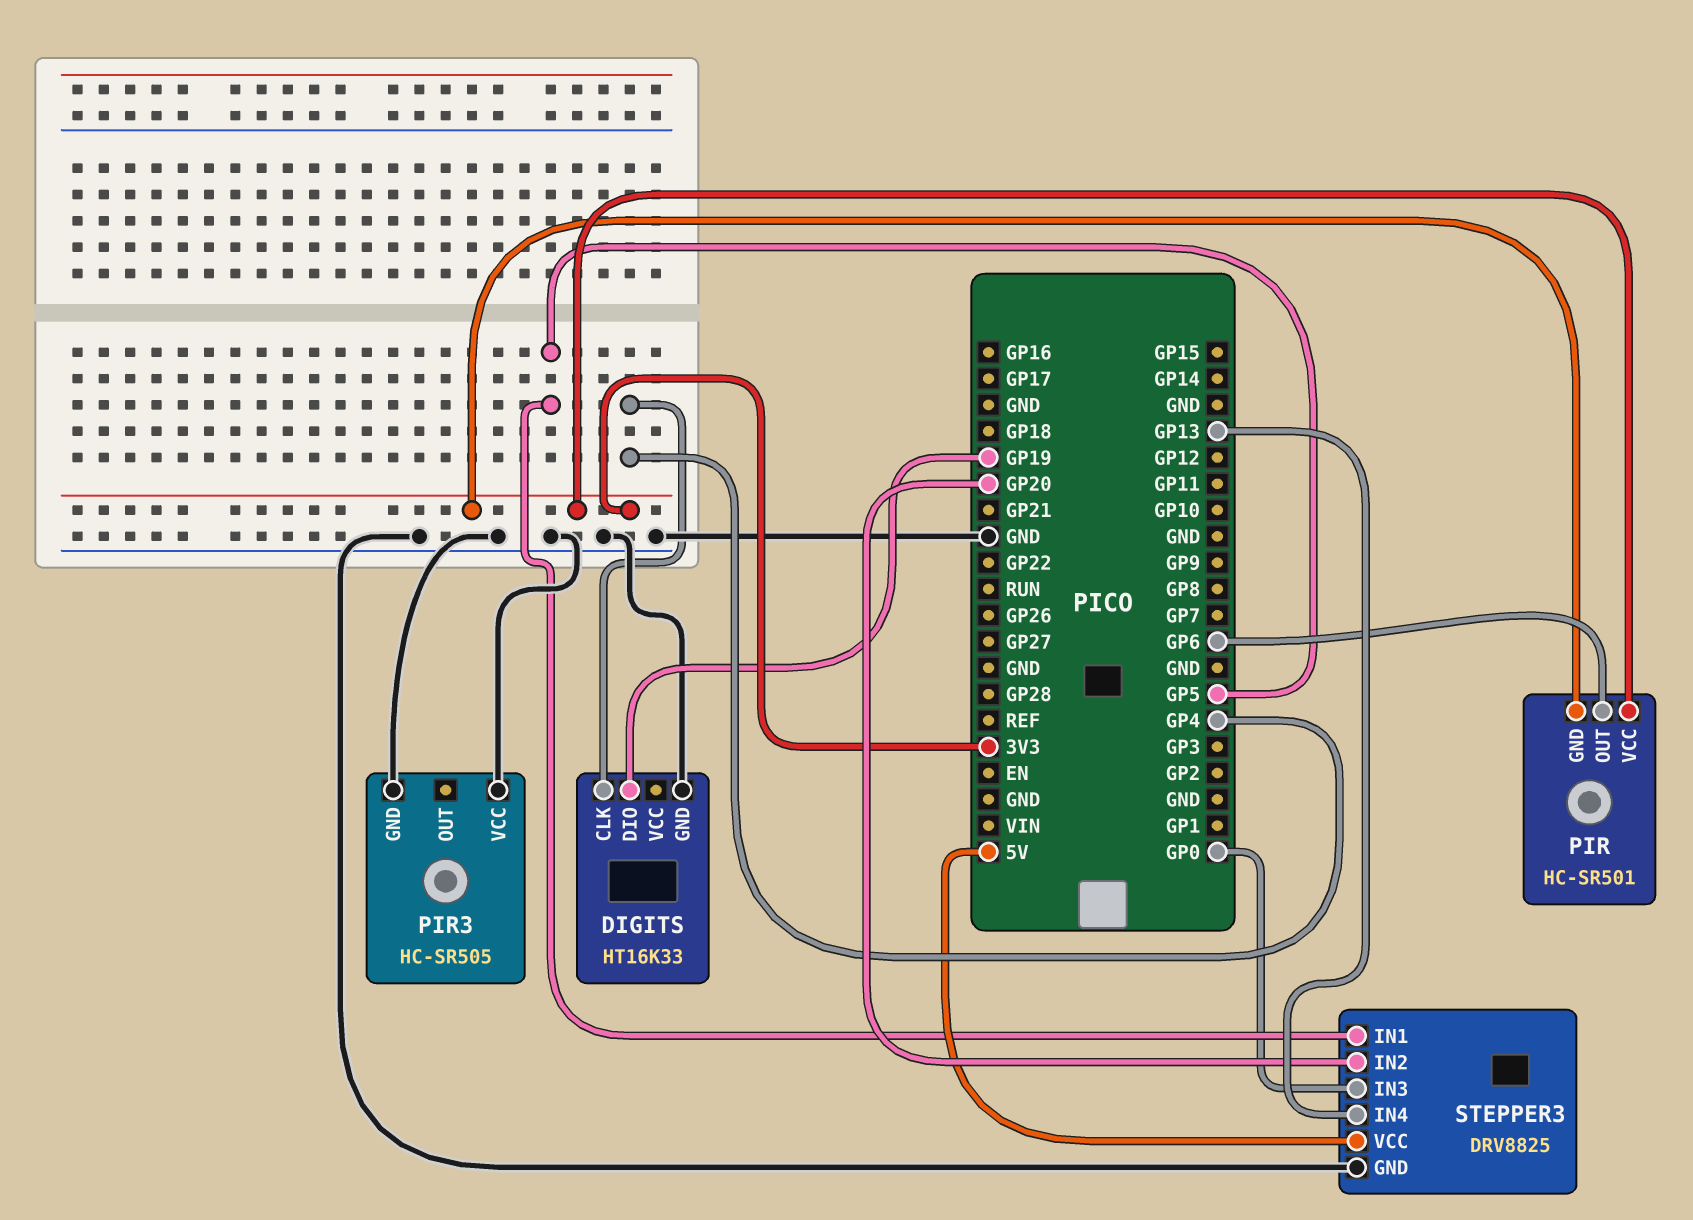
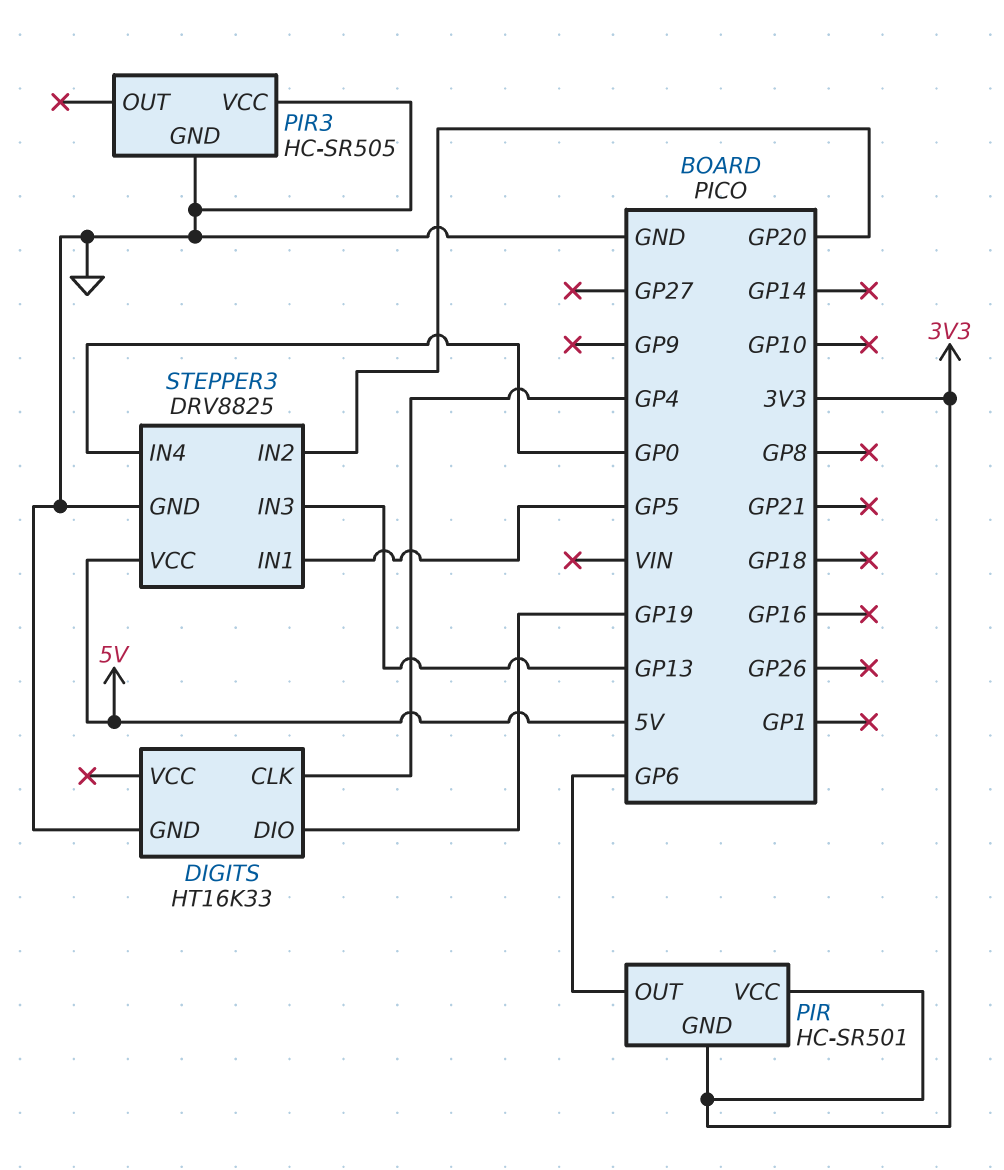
STEPPER3 pin IN3: GP0 -> GP13
STEPPER3 pin IN4: GP13 -> GP0

